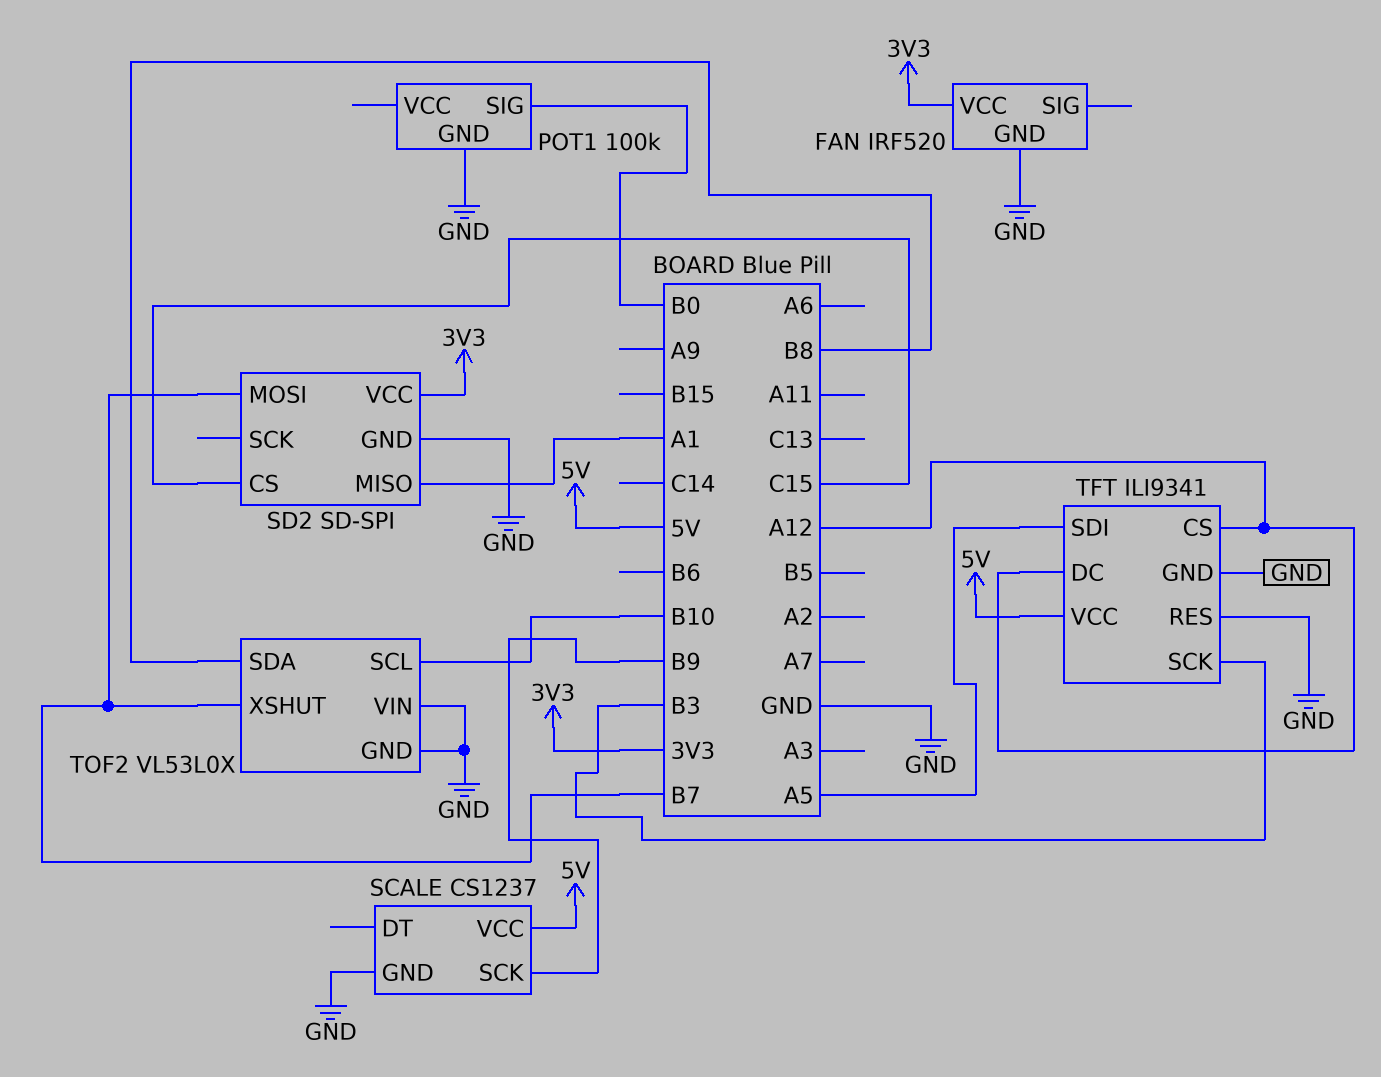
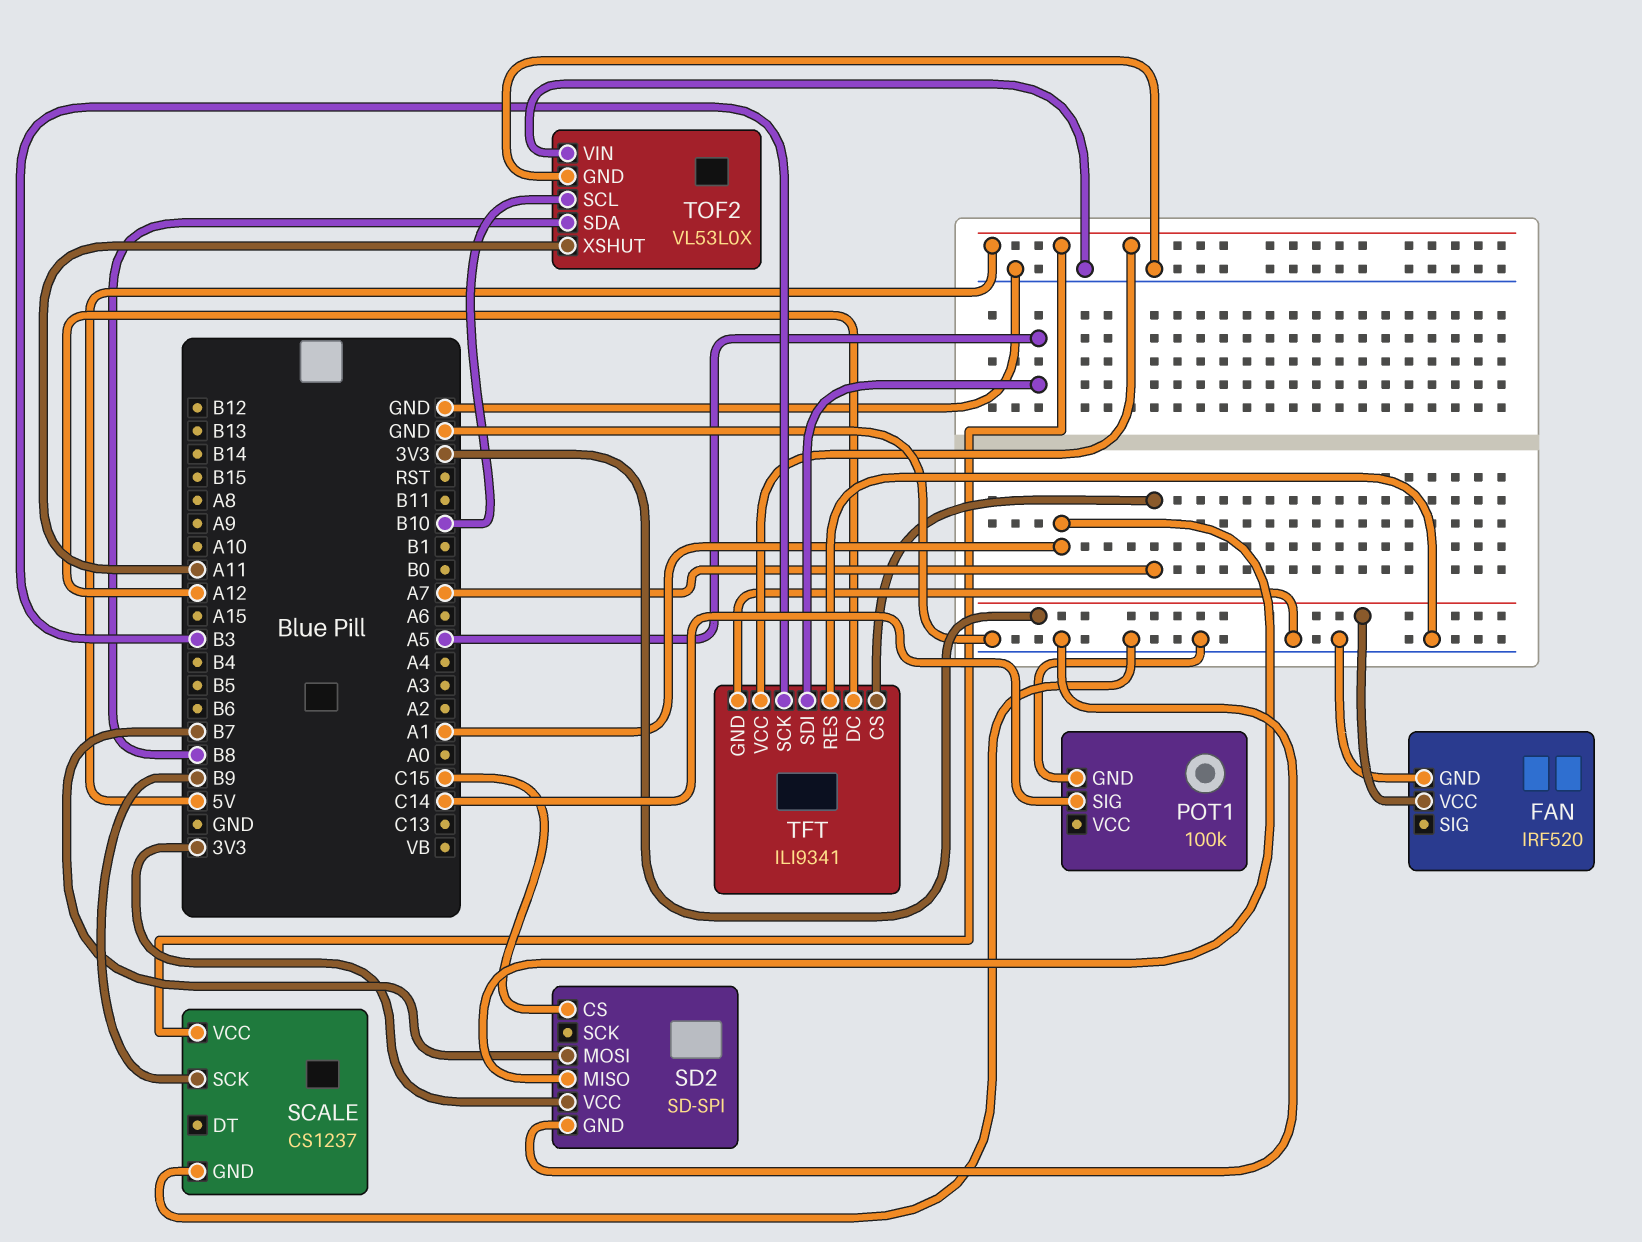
POT1 pin SIG: B0 -> C14
TFT pin CS: A12 -> A7
TOF2 pin XSHUT: B7 -> A11

